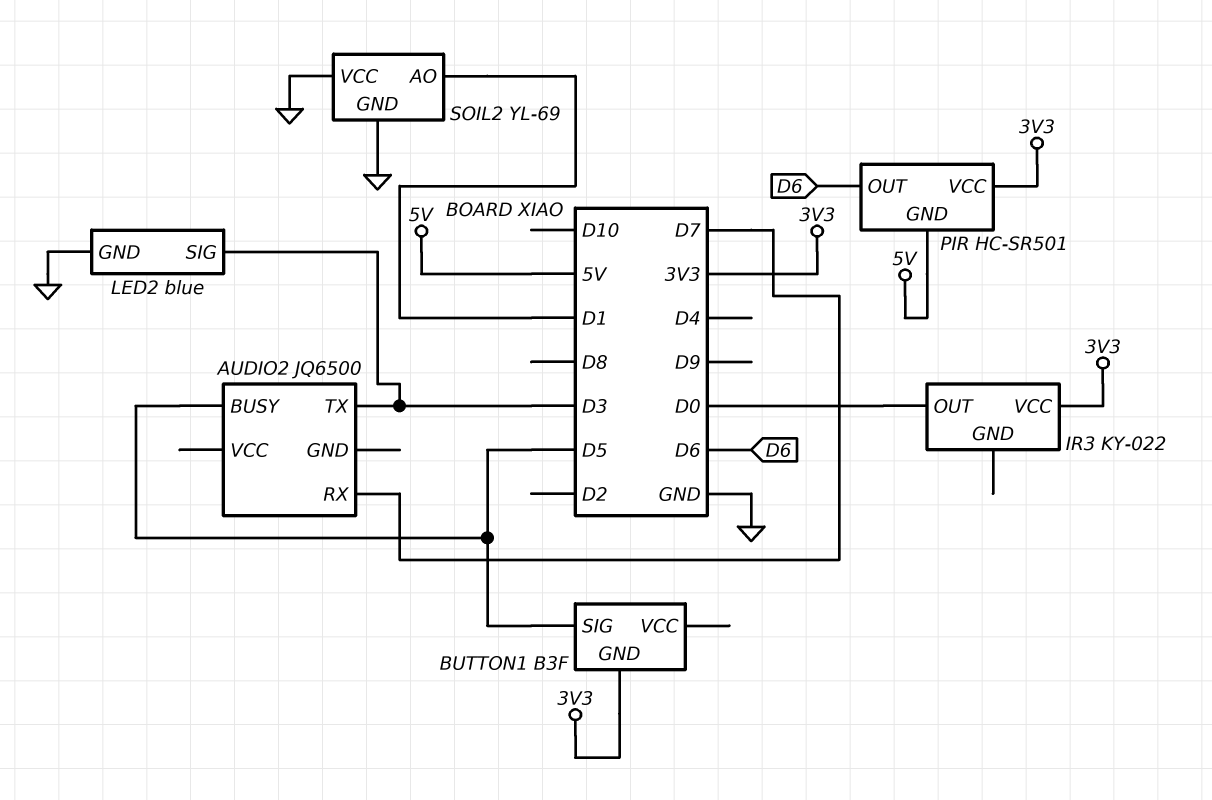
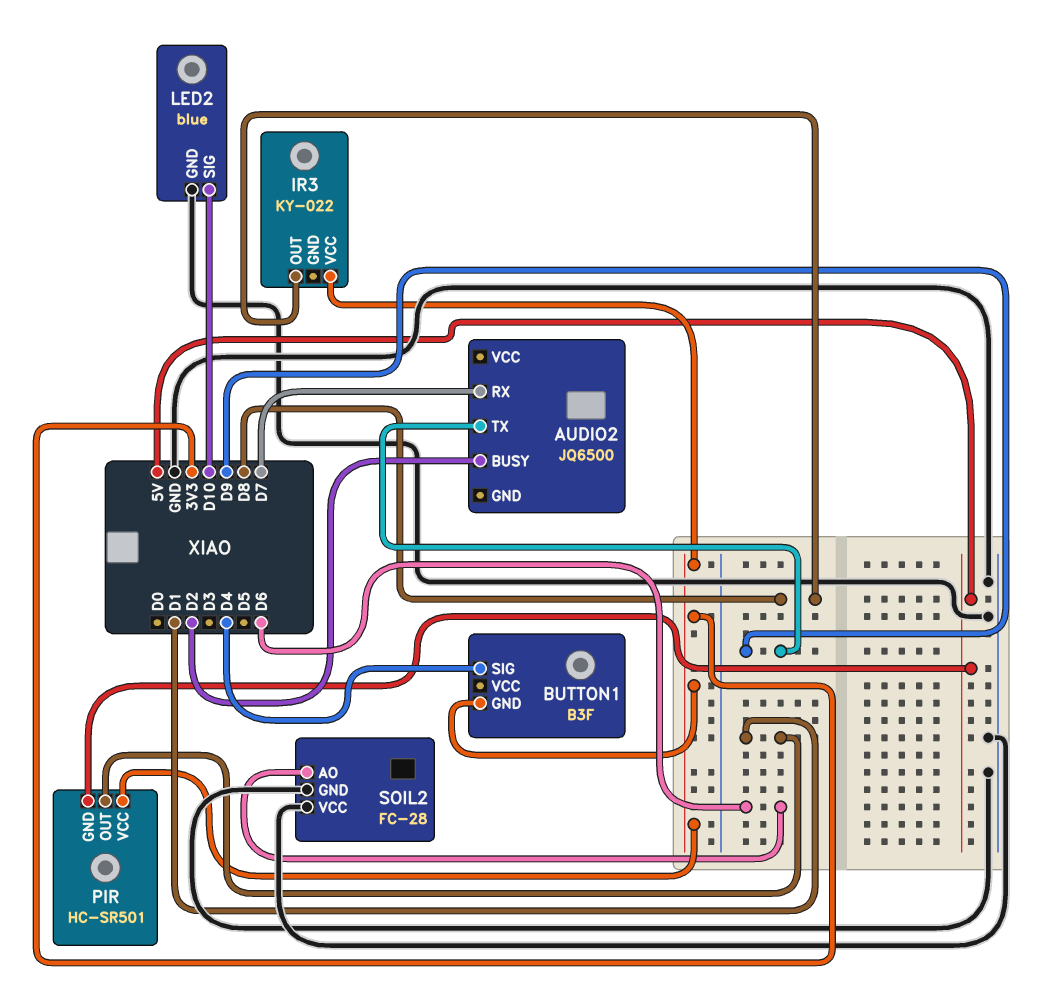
AUDIO2 pin BUSY: D5 -> D2
AUDIO2 pin TX: D3 -> D9
BUTTON1 pin SIG: D5 -> D4
IR3 pin OUT: D0 -> D8
LED2 pin SIG: D3 -> D10
PIR pin OUT: D6 -> D1
SOIL2: YL-69 -> FC-28
SOIL2 pin AO: D1 -> D6

